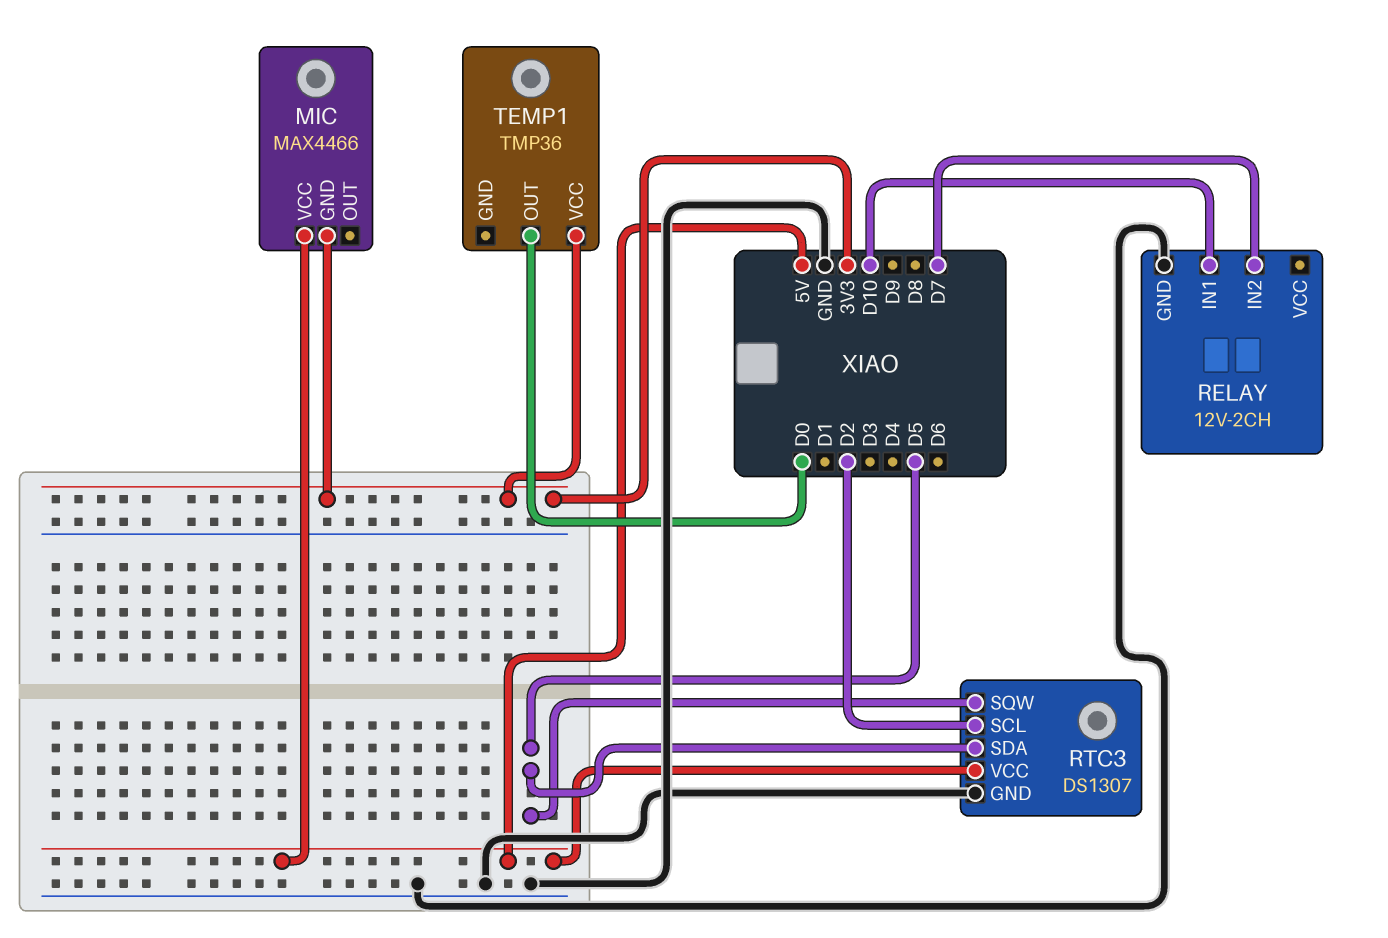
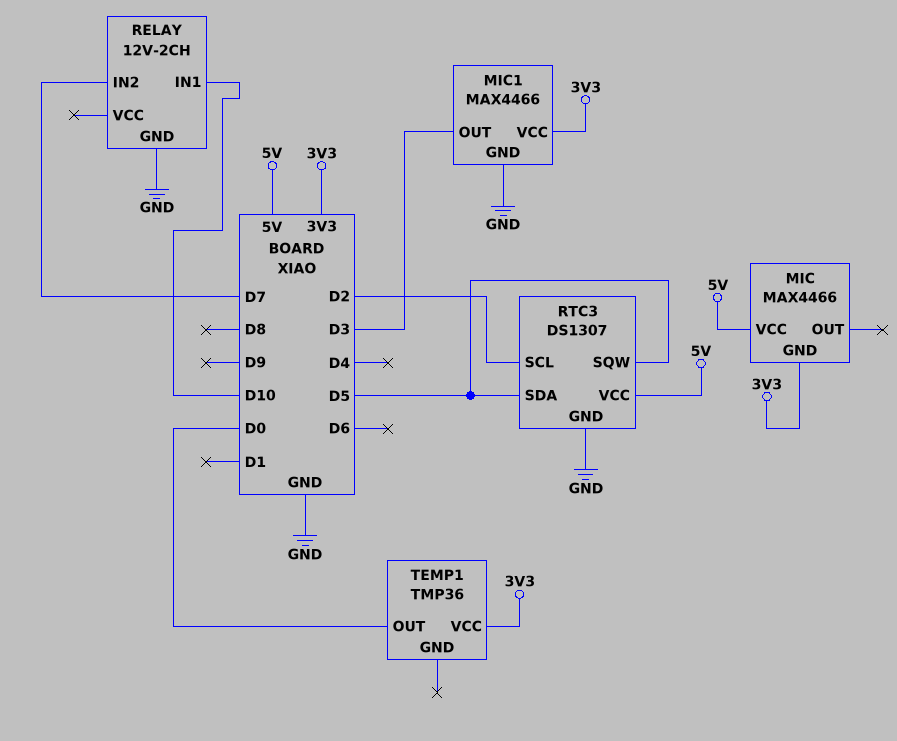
MIC1: none -> MAX4466
MIC1 pin GND: none -> GND
MIC1 pin OUT: none -> D3
MIC1 pin VCC: none -> 3V3

